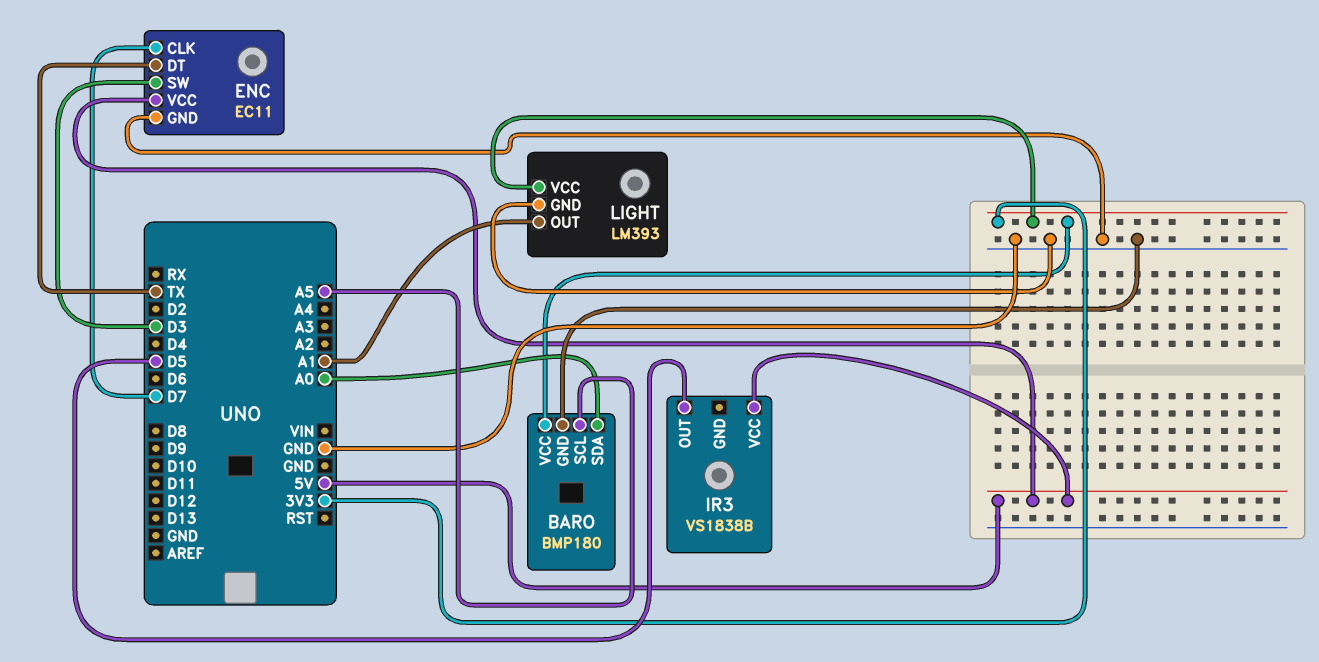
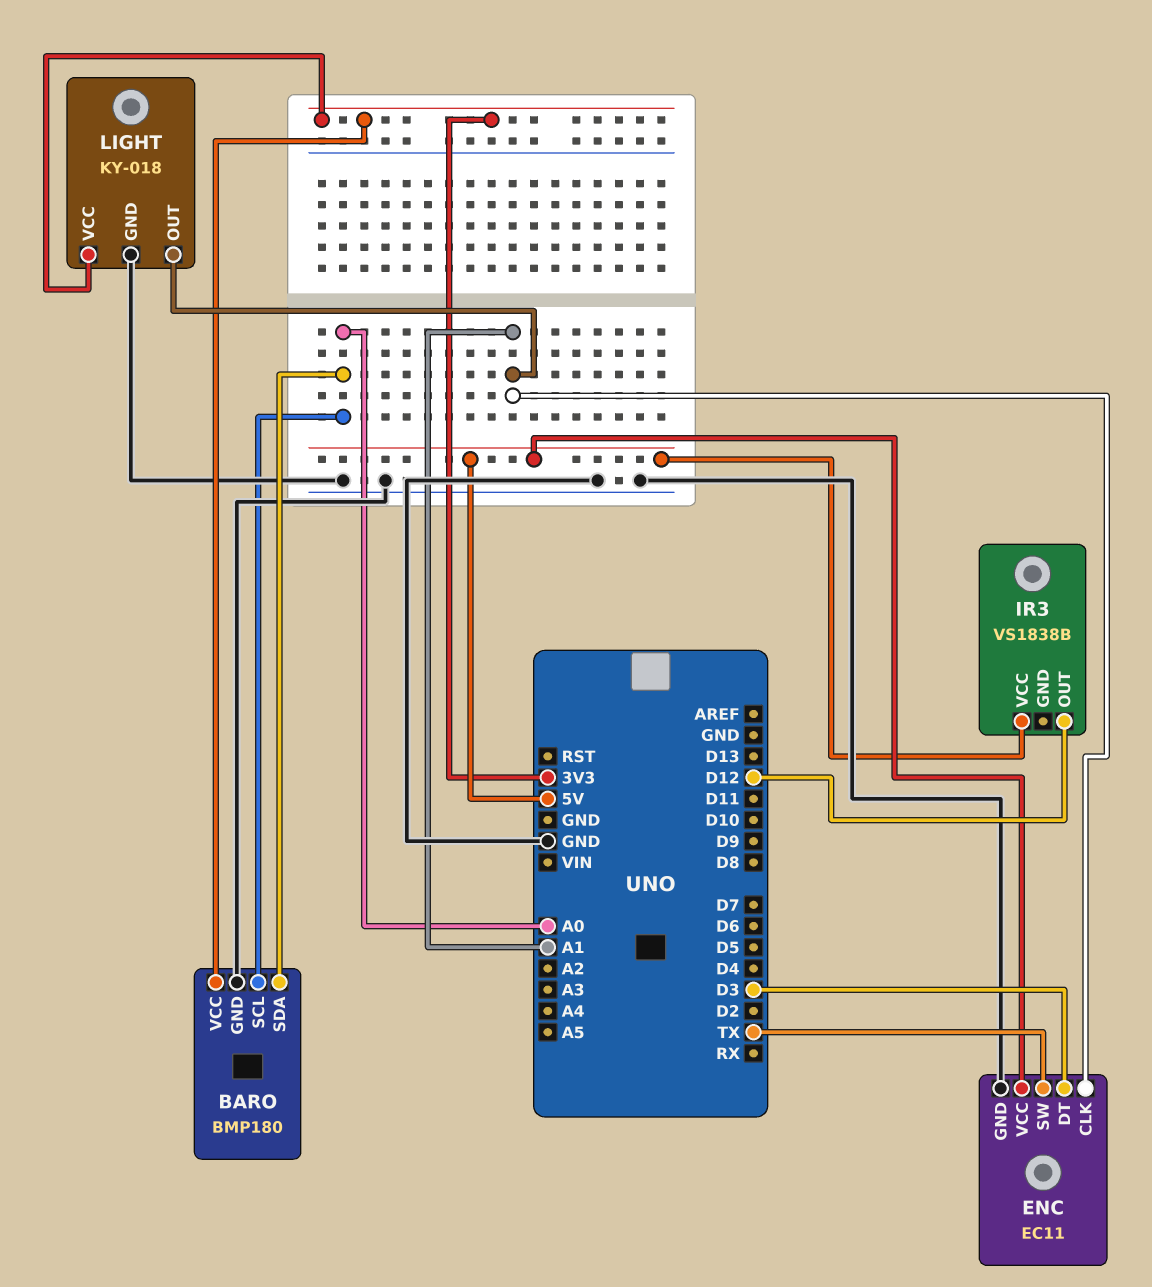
BARO pin SCL: A5 -> A0
ENC pin CLK: D7 -> A1
ENC pin DT: TX -> D3
ENC pin SW: D3 -> TX
IR3 pin OUT: D5 -> D12
LIGHT: LM393 -> KY-018

